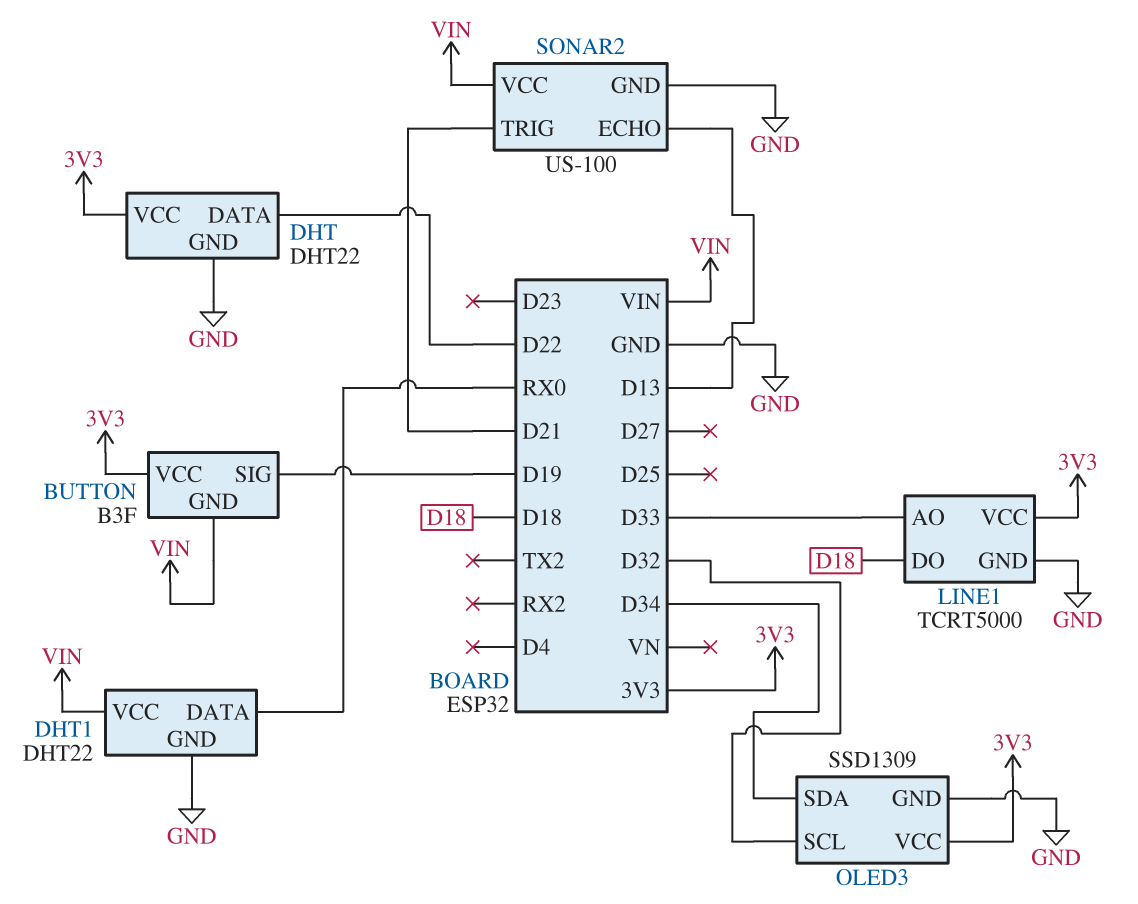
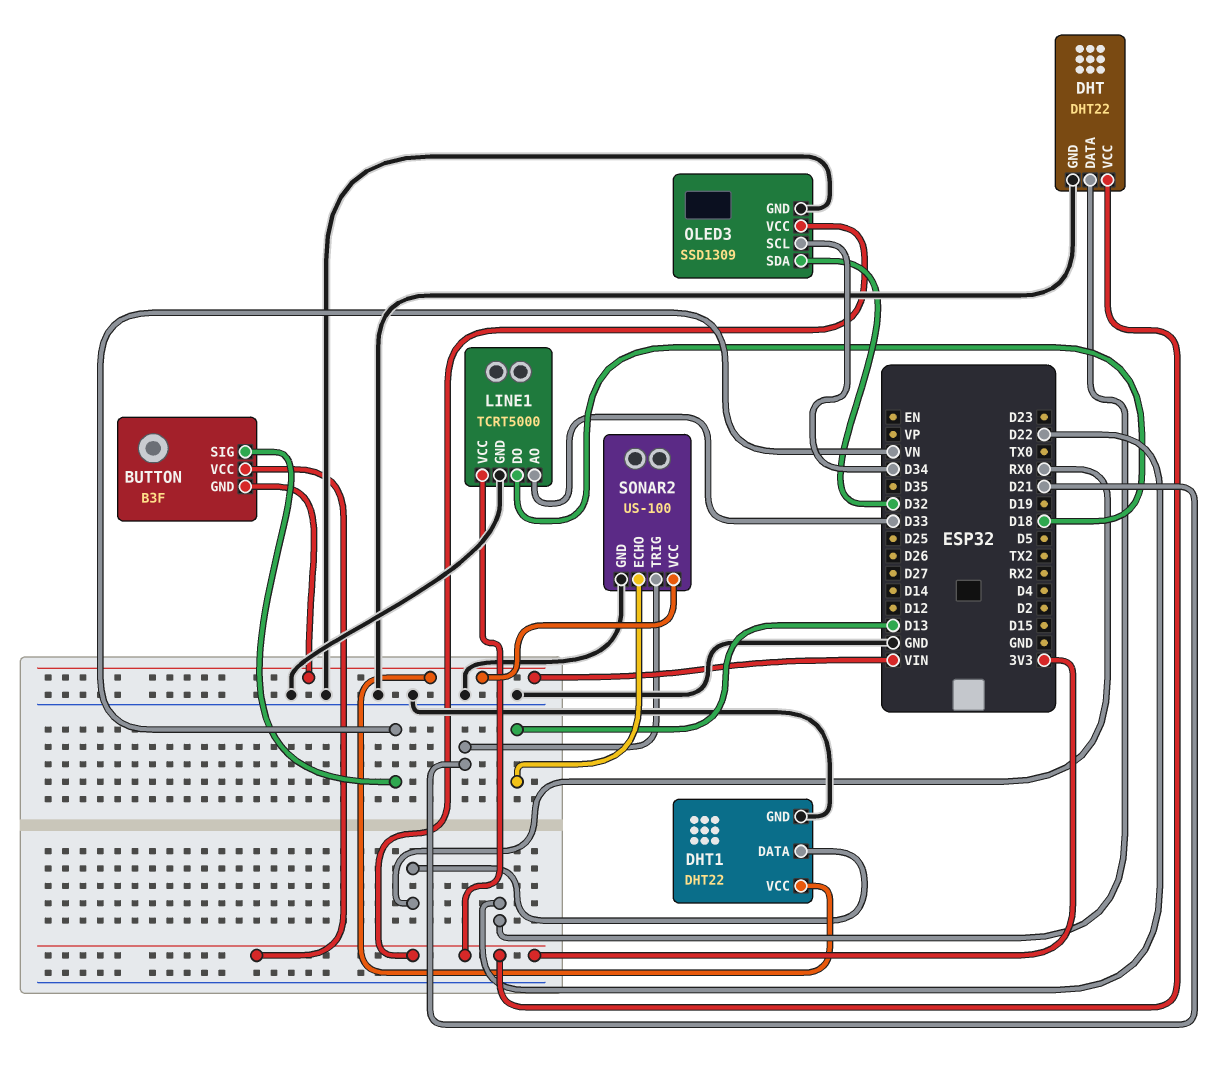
BUTTON pin SIG: D19 -> VN
OLED3 pin SCL: D32 -> D34
OLED3 pin SDA: D34 -> D32

